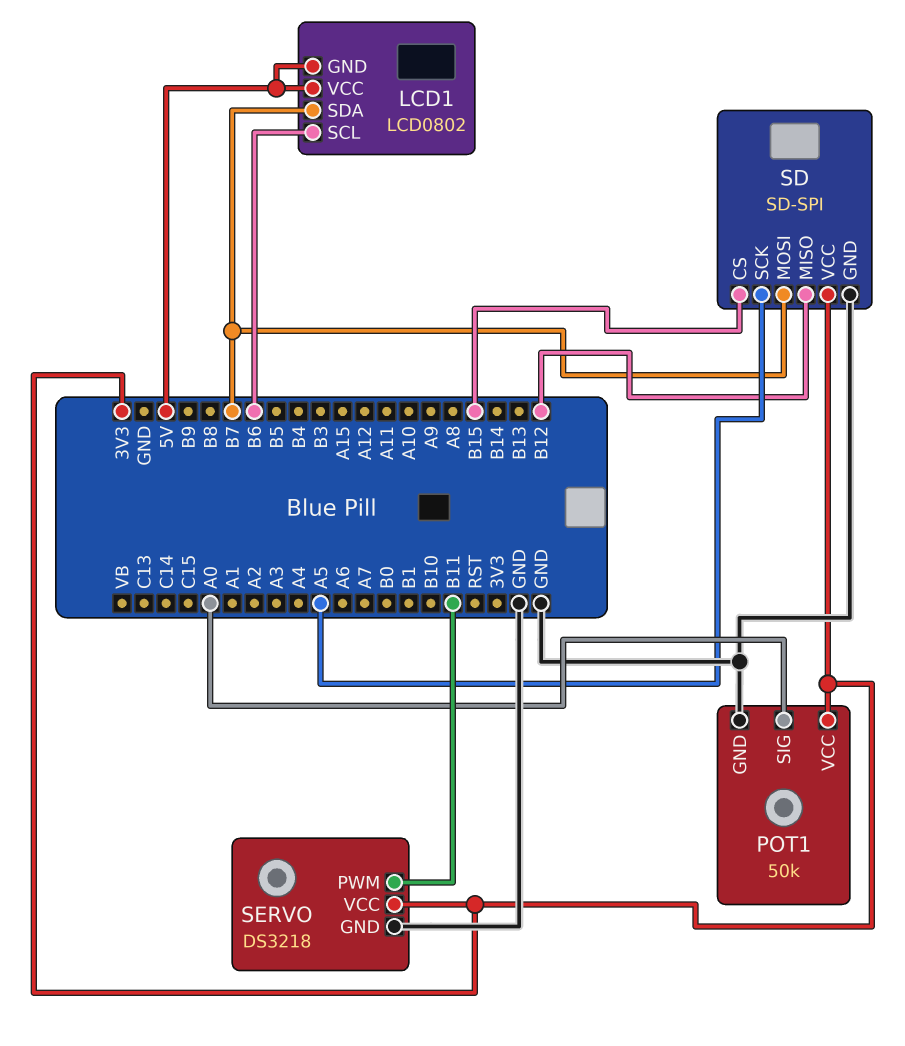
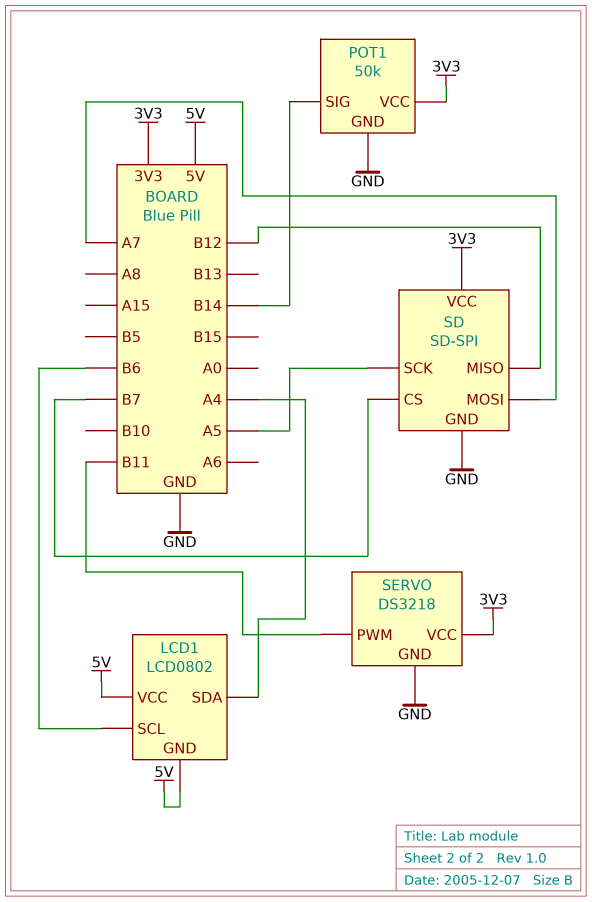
LCD1 pin SDA: B7 -> A4
POT1 pin SIG: A0 -> B14
SD pin CS: B15 -> B7
SD pin MOSI: B7 -> A7

